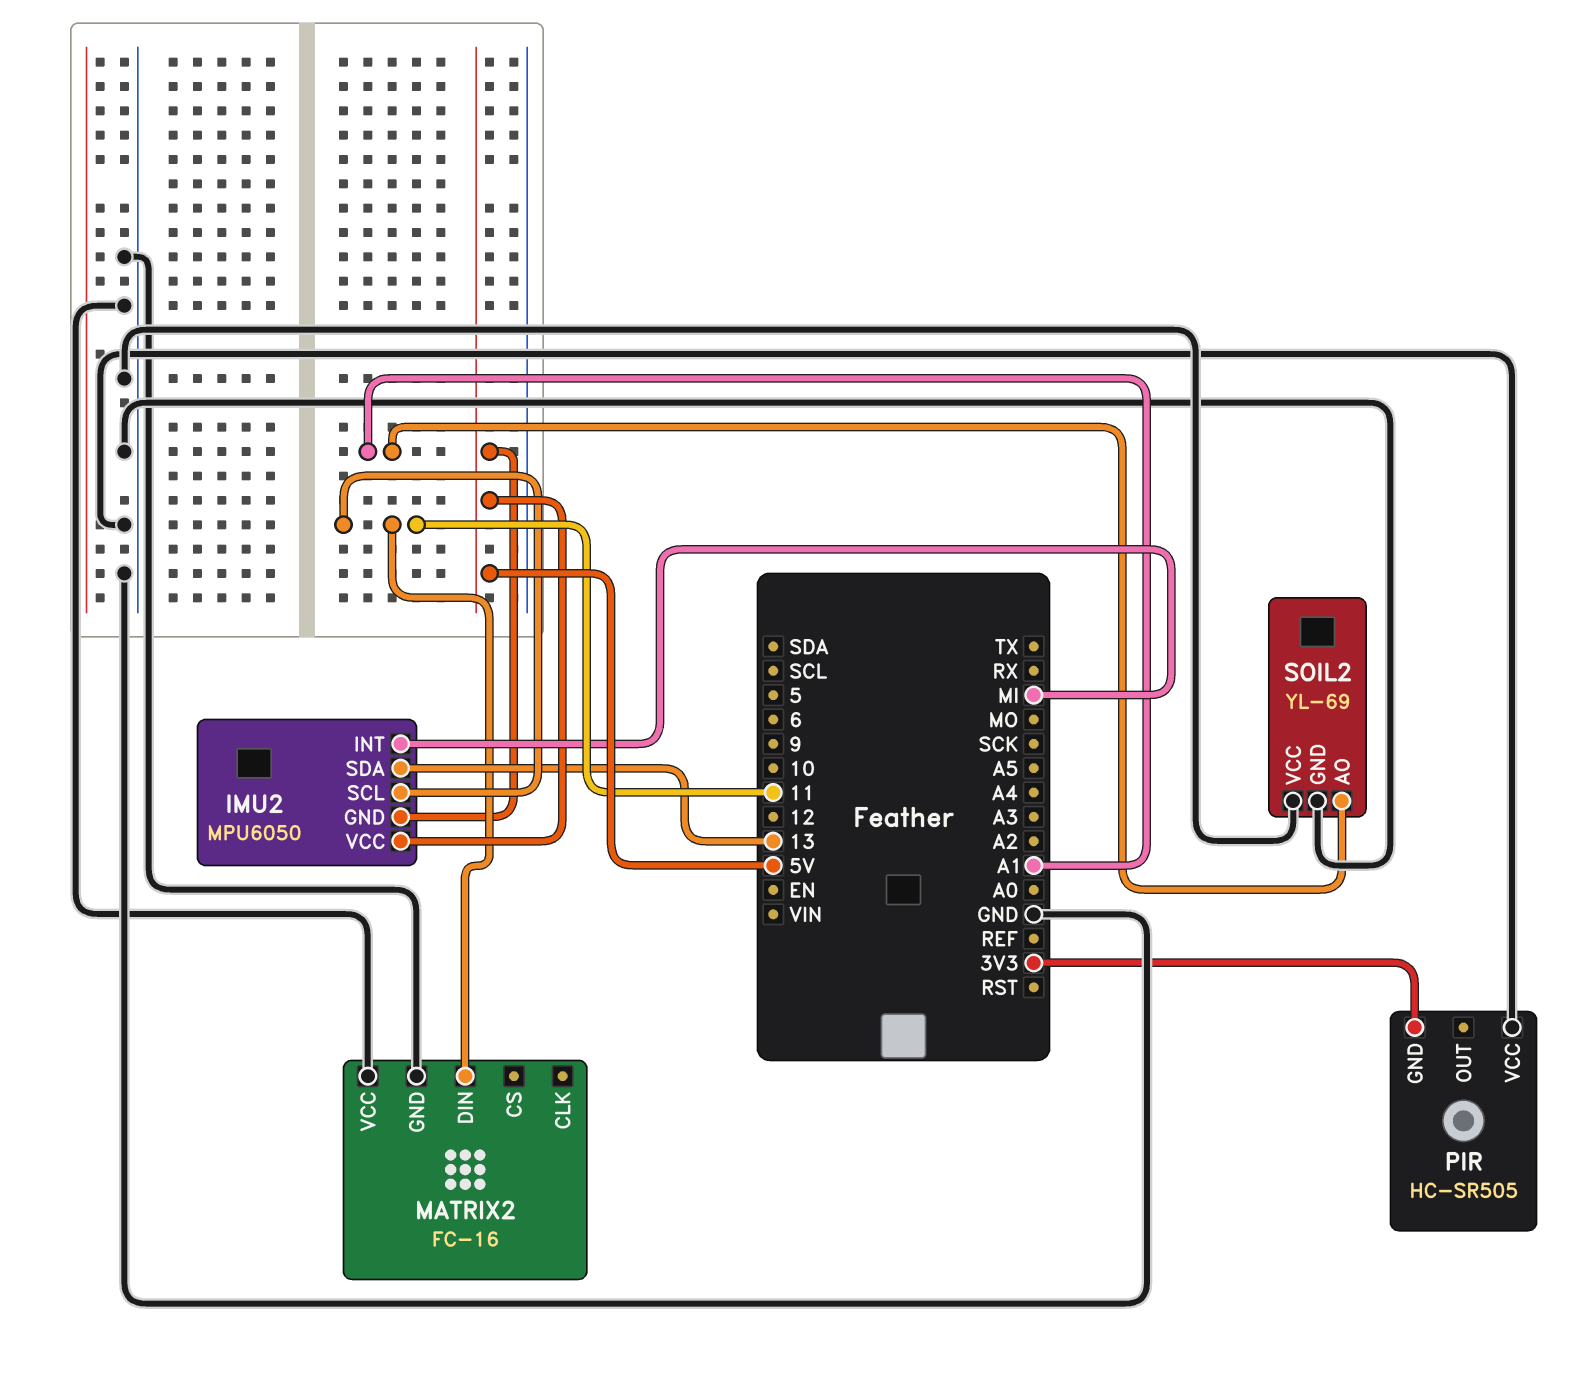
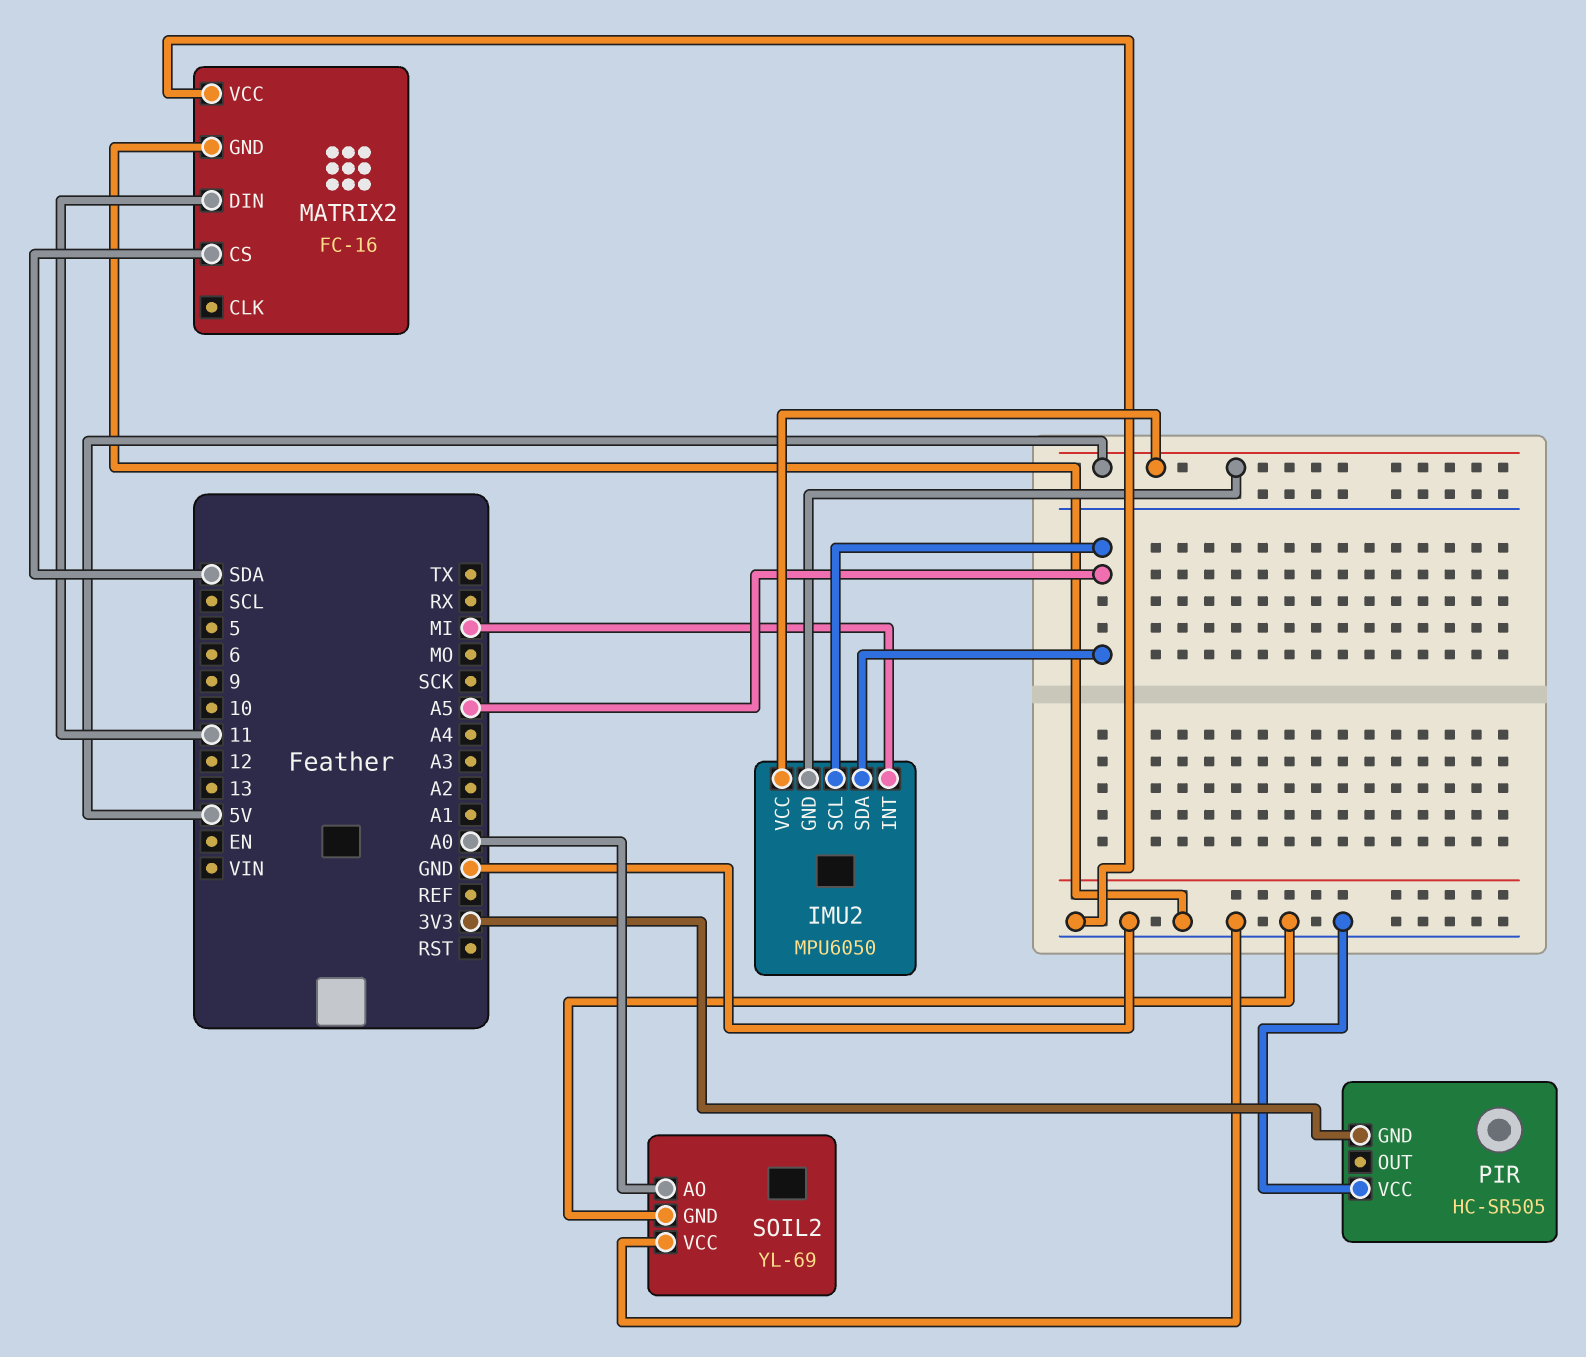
IMU2 pin SCL: 11 -> A5
IMU2 pin SDA: 13 -> A5
MATRIX2 pin CS: none -> SDA
SOIL2 pin AO: A1 -> A0

